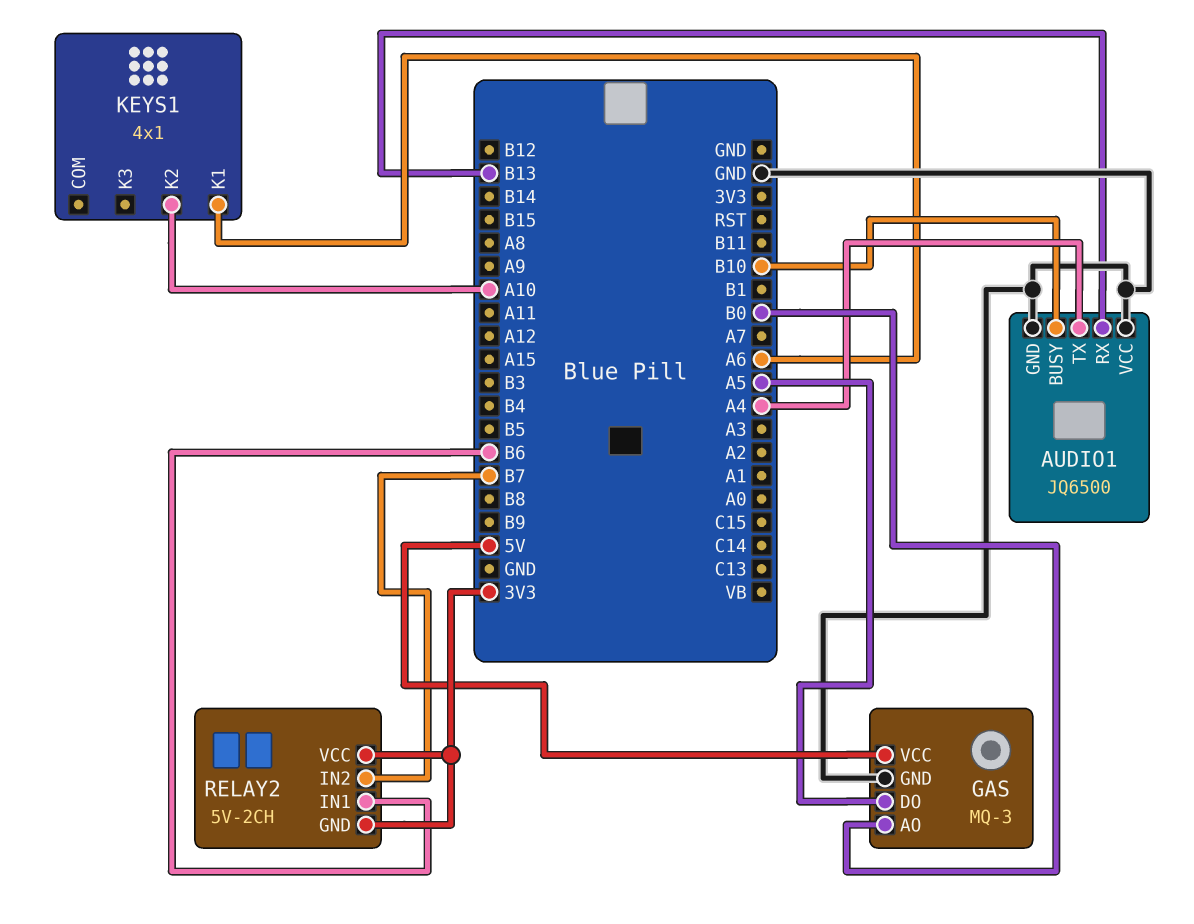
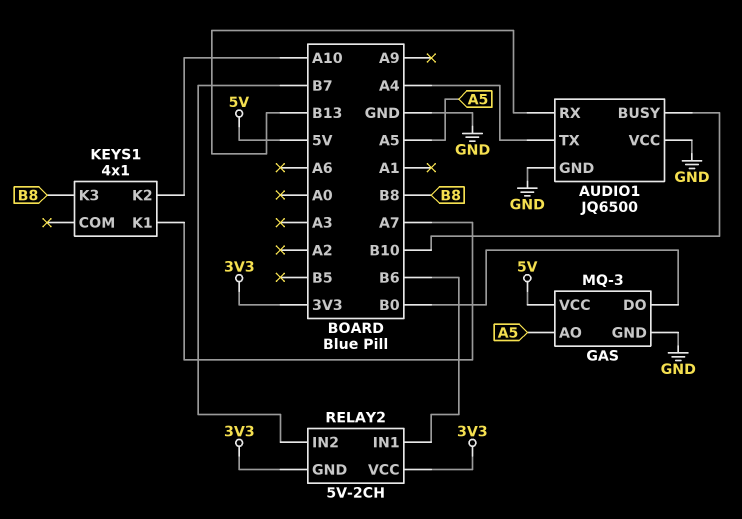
GAS pin AO: B0 -> A5
GAS pin DO: A5 -> B0
KEYS1 pin K1: A6 -> A7
KEYS1 pin K3: none -> B8

